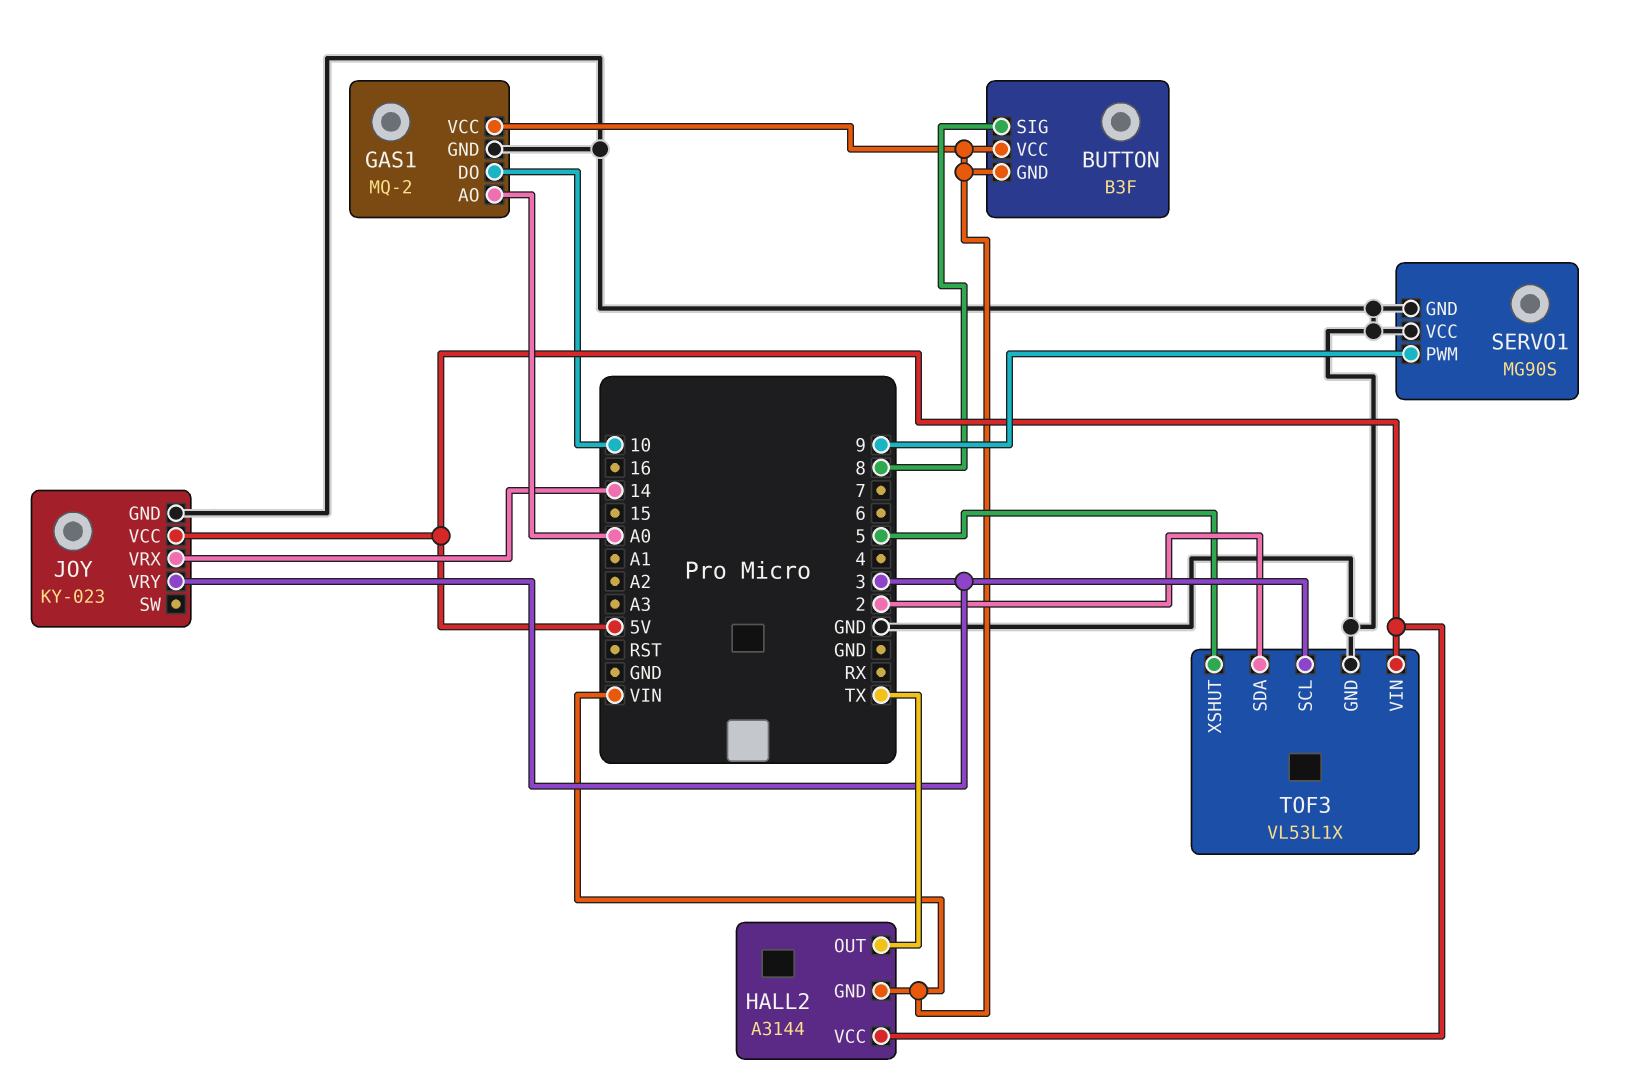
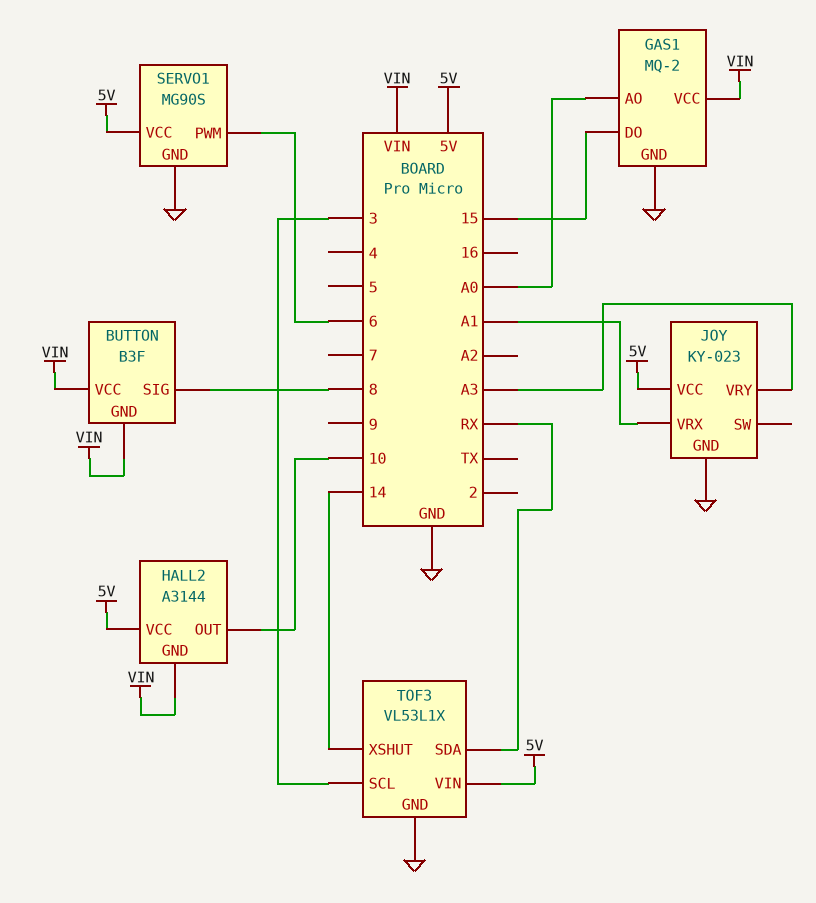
GAS1 pin DO: 10 -> 15
HALL2 pin OUT: TX -> 10
JOY pin VRX: 14 -> A1
JOY pin VRY: 3 -> A3
SERVO1 pin PWM: 9 -> 6
SERVO1 pin VCC: GND -> 5V
TOF3 pin SDA: 2 -> RX
TOF3 pin XSHUT: 5 -> 14

